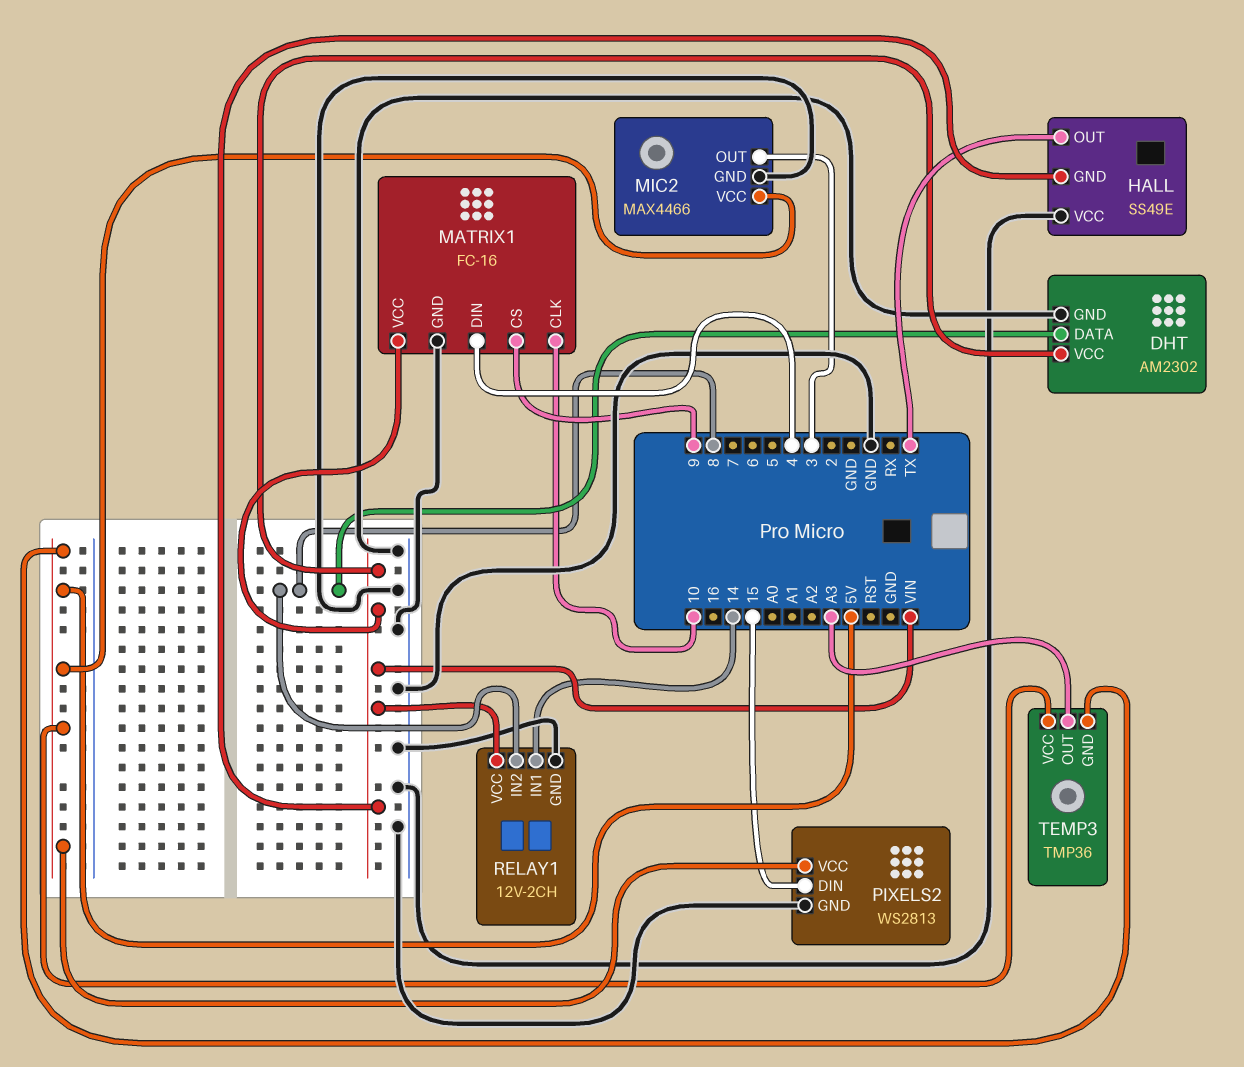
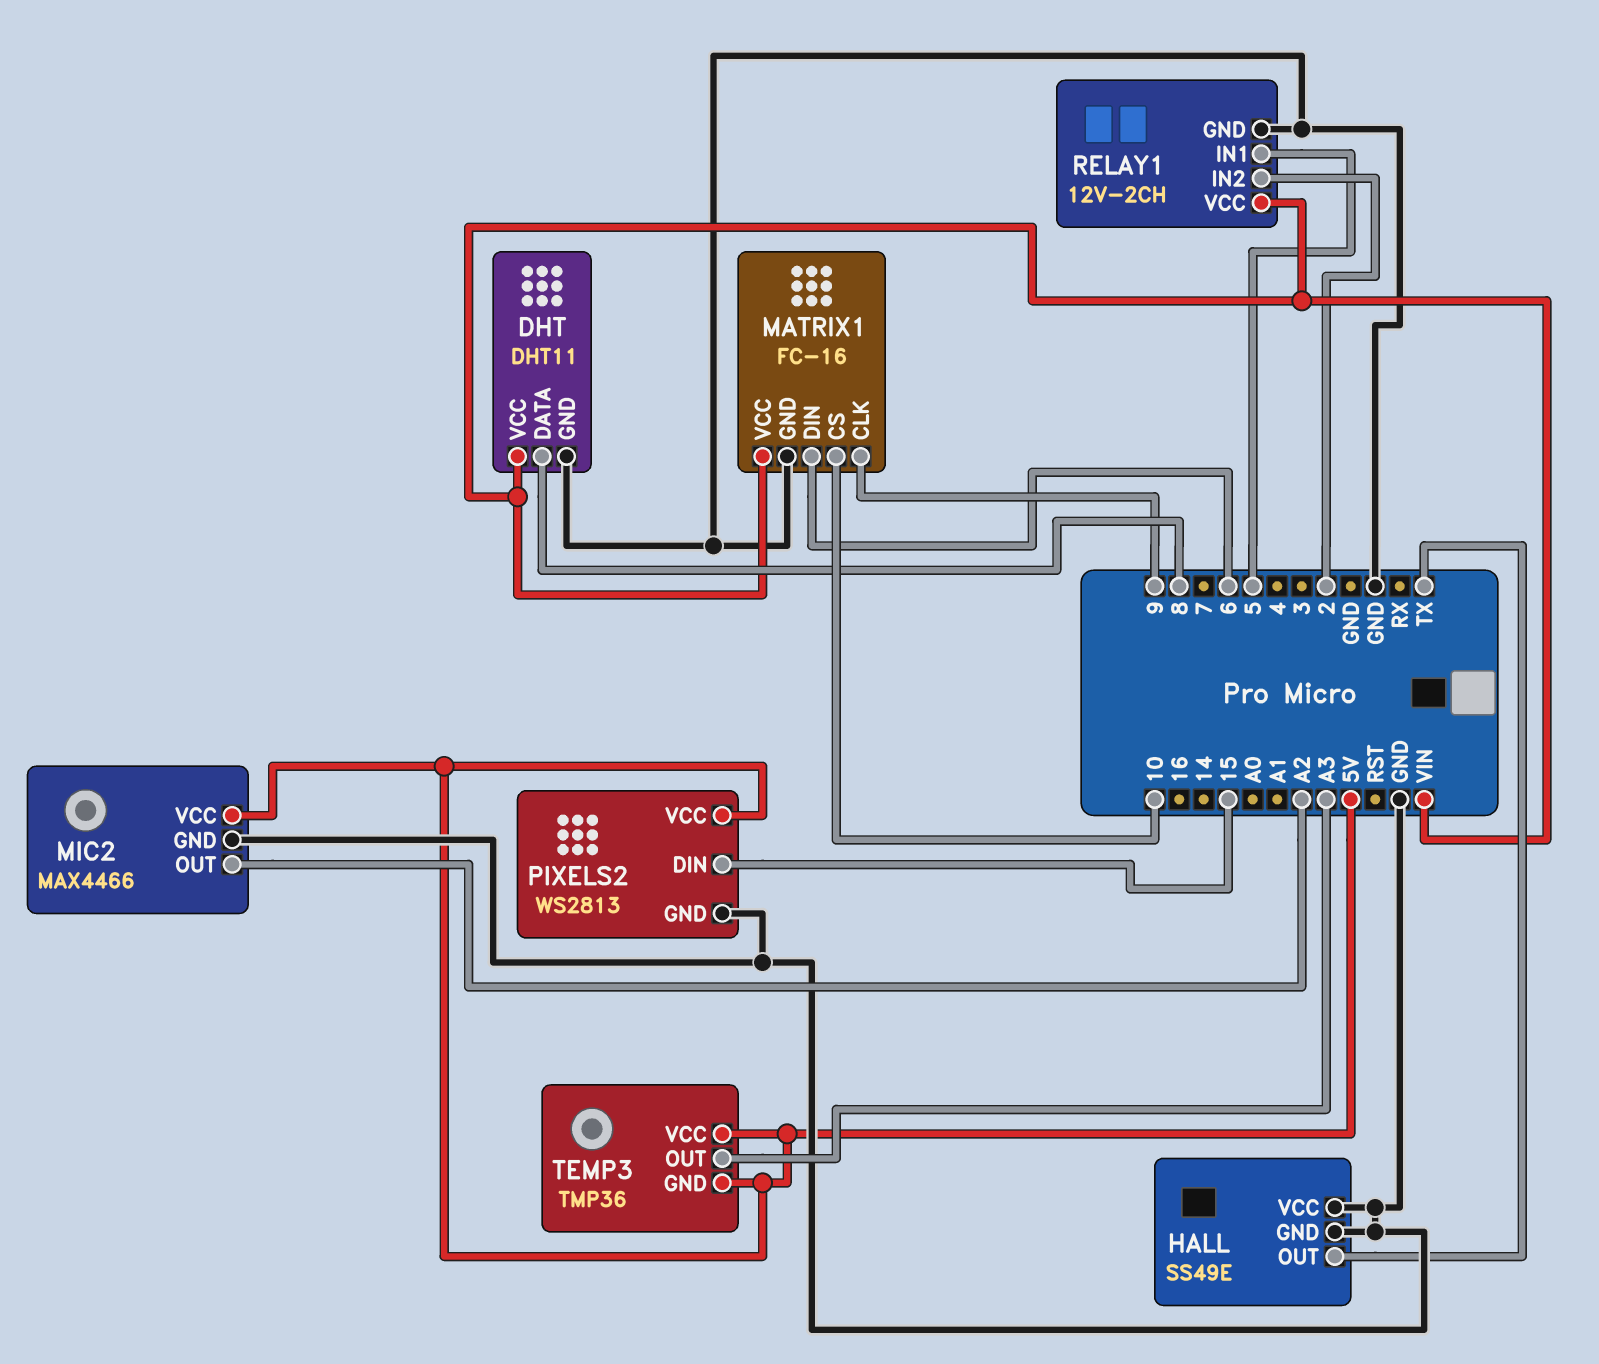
DHT: AM2302 -> DHT11
HALL pin GND: VIN -> GND
MATRIX1 pin CLK: 10 -> 9
MATRIX1 pin CS: 9 -> 10
MATRIX1 pin DIN: 4 -> 6
MIC2 pin OUT: 3 -> A2
RELAY1 pin IN1: 14 -> 5
RELAY1 pin IN2: 8 -> 2

